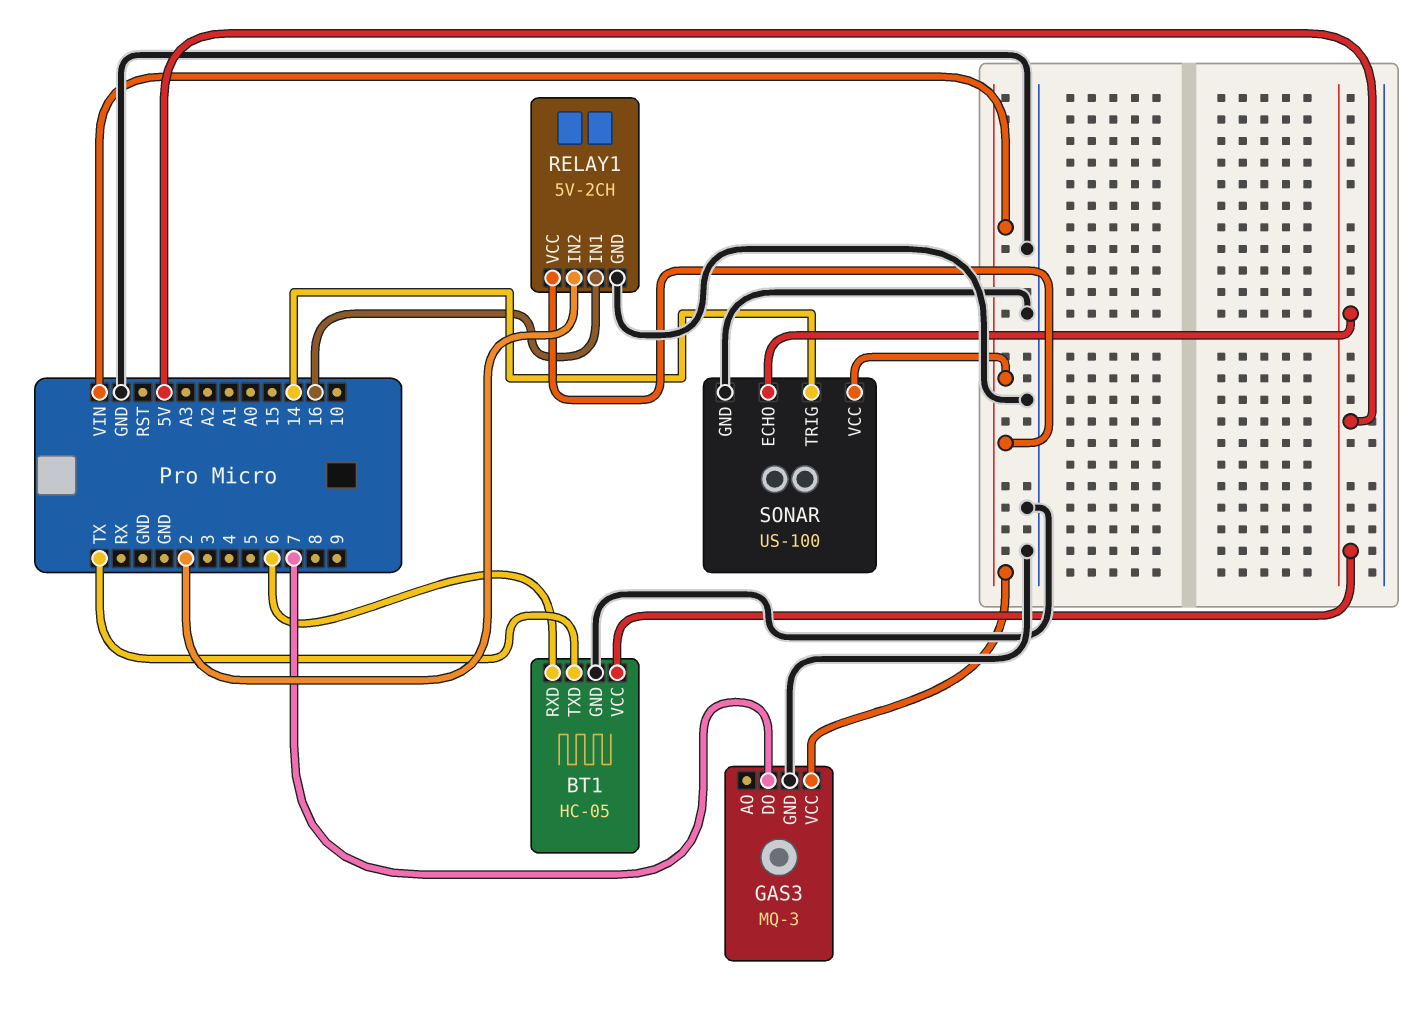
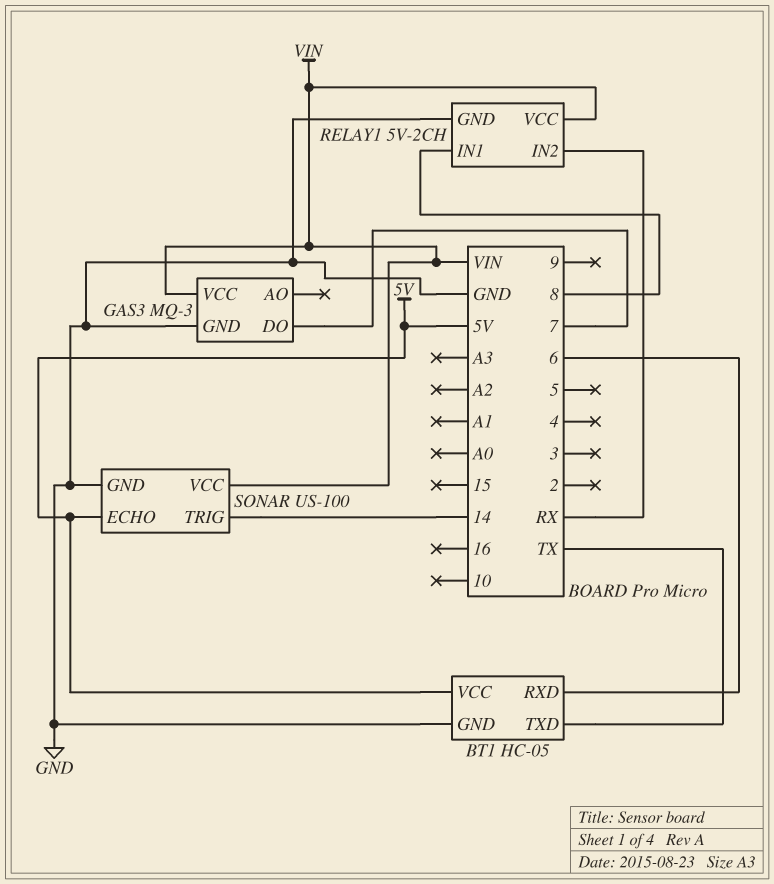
RELAY1 pin IN1: 16 -> 8
RELAY1 pin IN2: 2 -> RX

